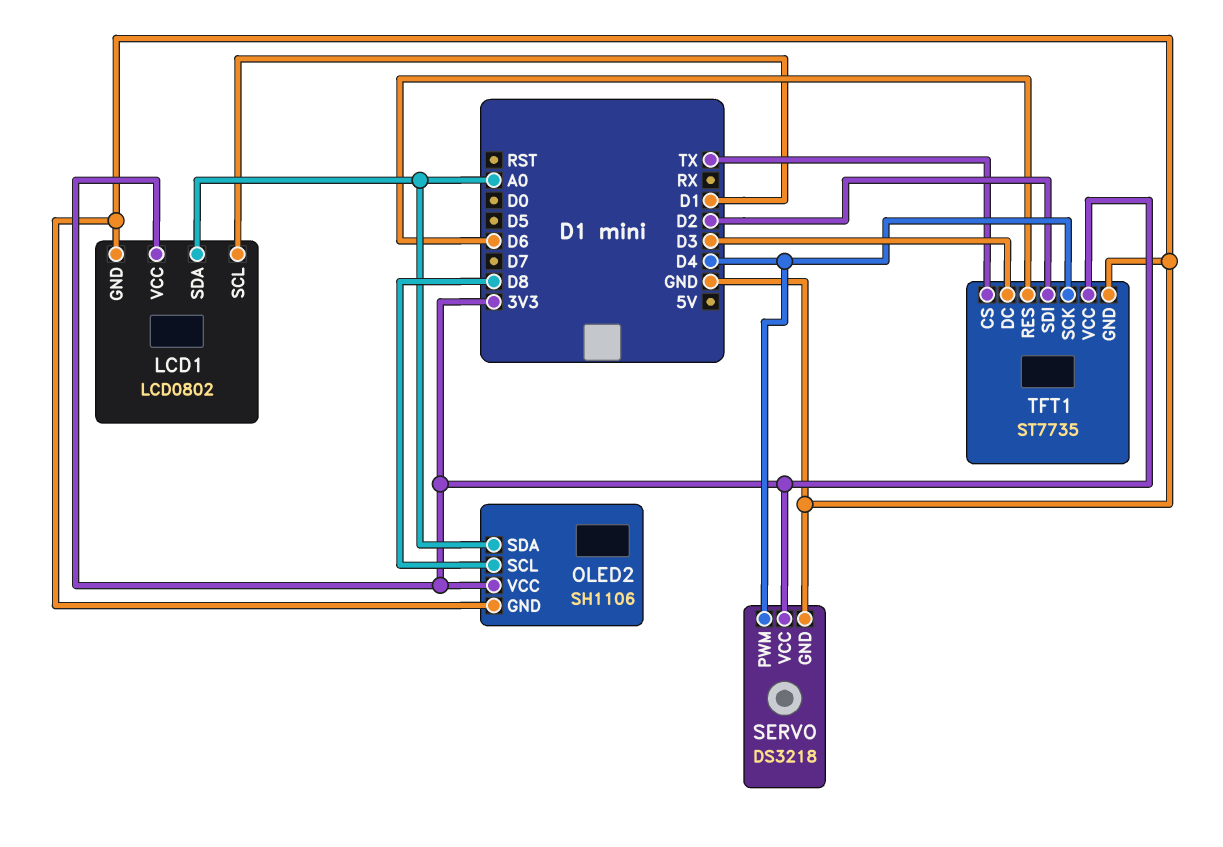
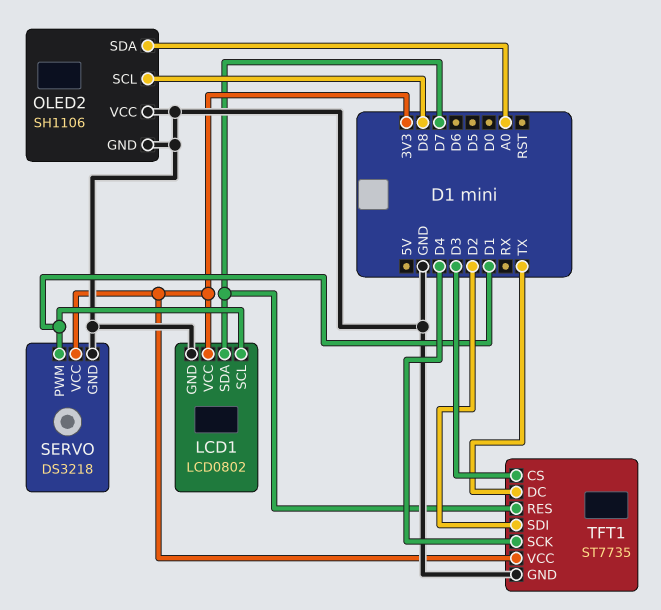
LCD1 pin SDA: A0 -> D7
OLED2 pin VCC: 3V3 -> GND
SERVO pin PWM: D4 -> D1
TFT1 pin CS: TX -> D3
TFT1 pin DC: D3 -> TX
TFT1 pin RES: D6 -> D7

